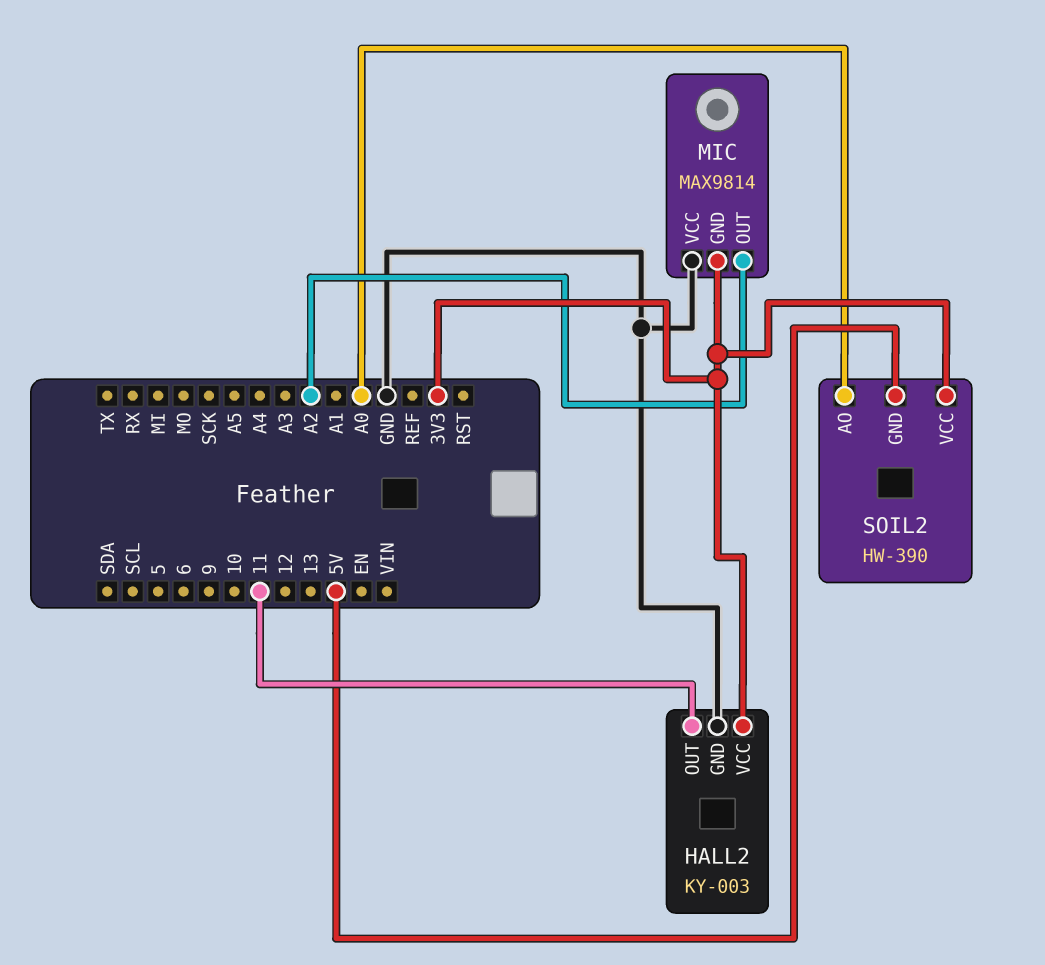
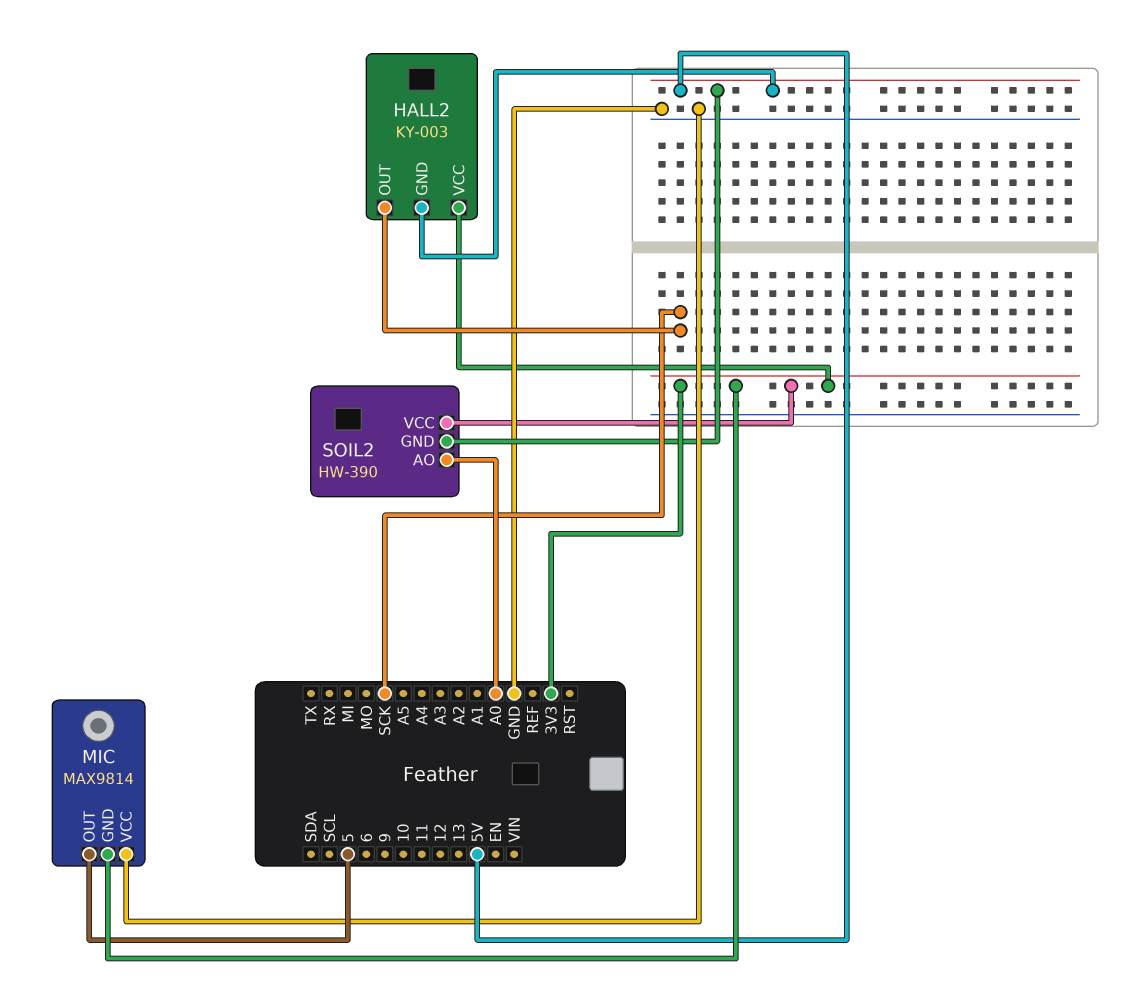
HALL2 pin GND: GND -> 5V
HALL2 pin OUT: 11 -> SCK
MIC pin OUT: A2 -> 5

